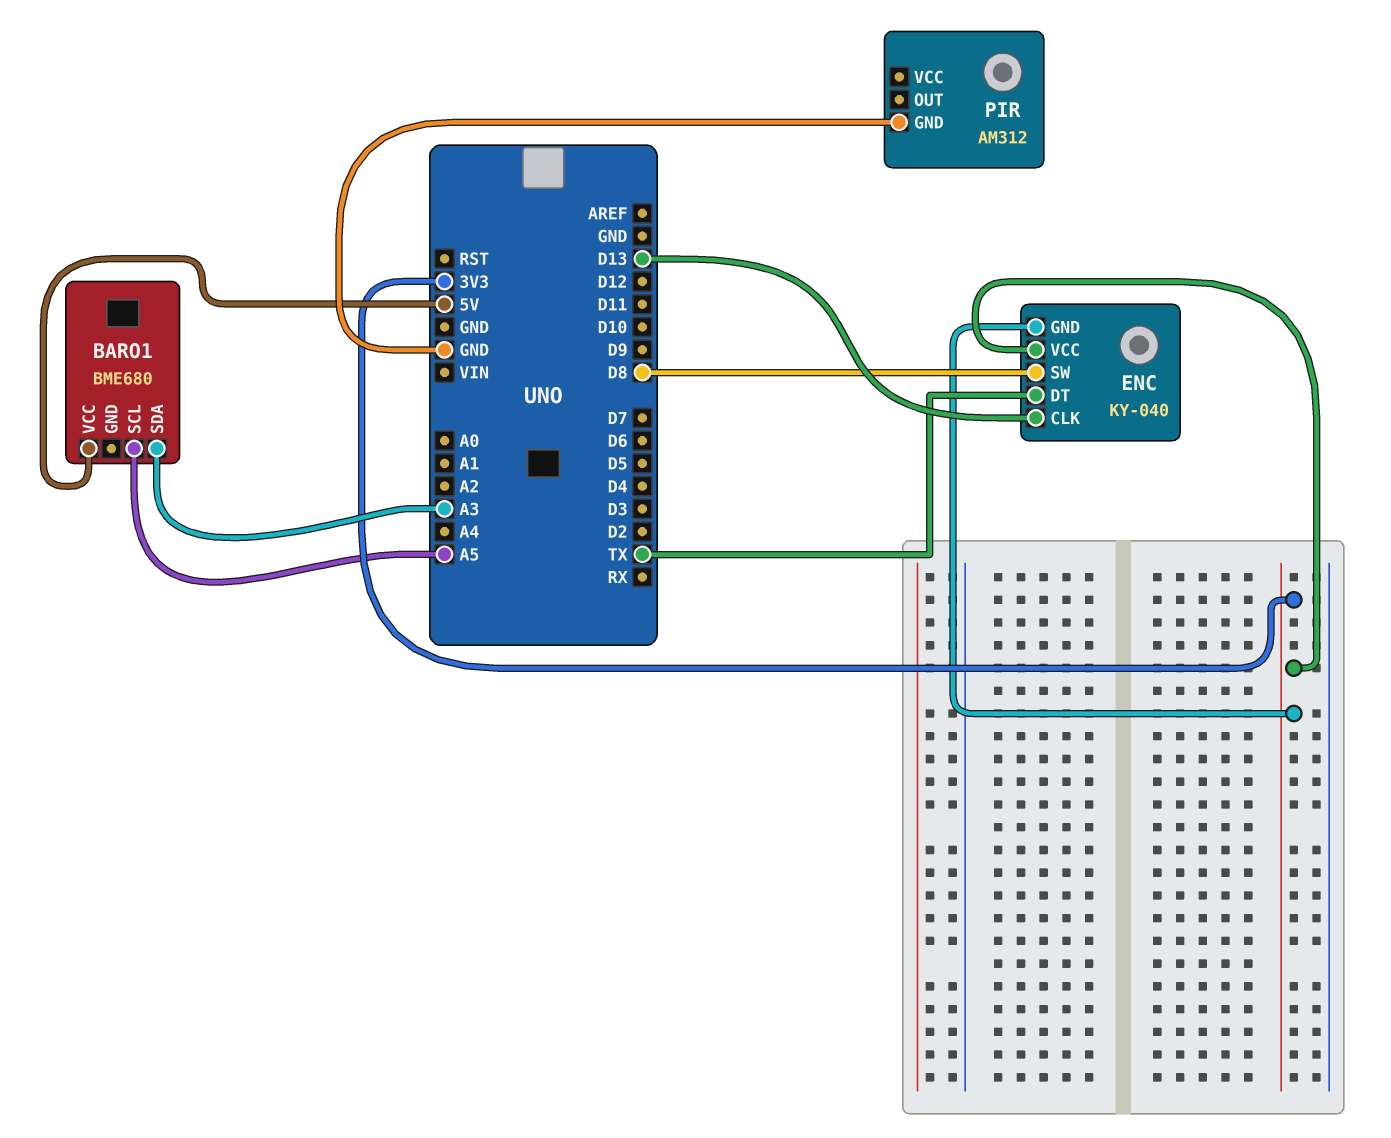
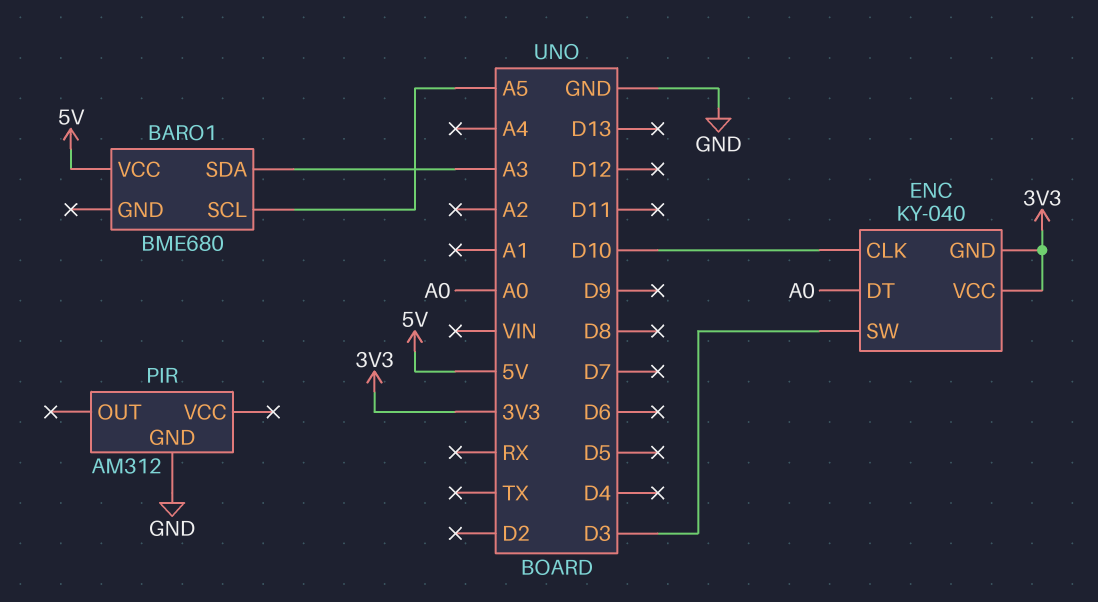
ENC pin CLK: D13 -> D10
ENC pin DT: TX -> A0
ENC pin SW: D8 -> D3

